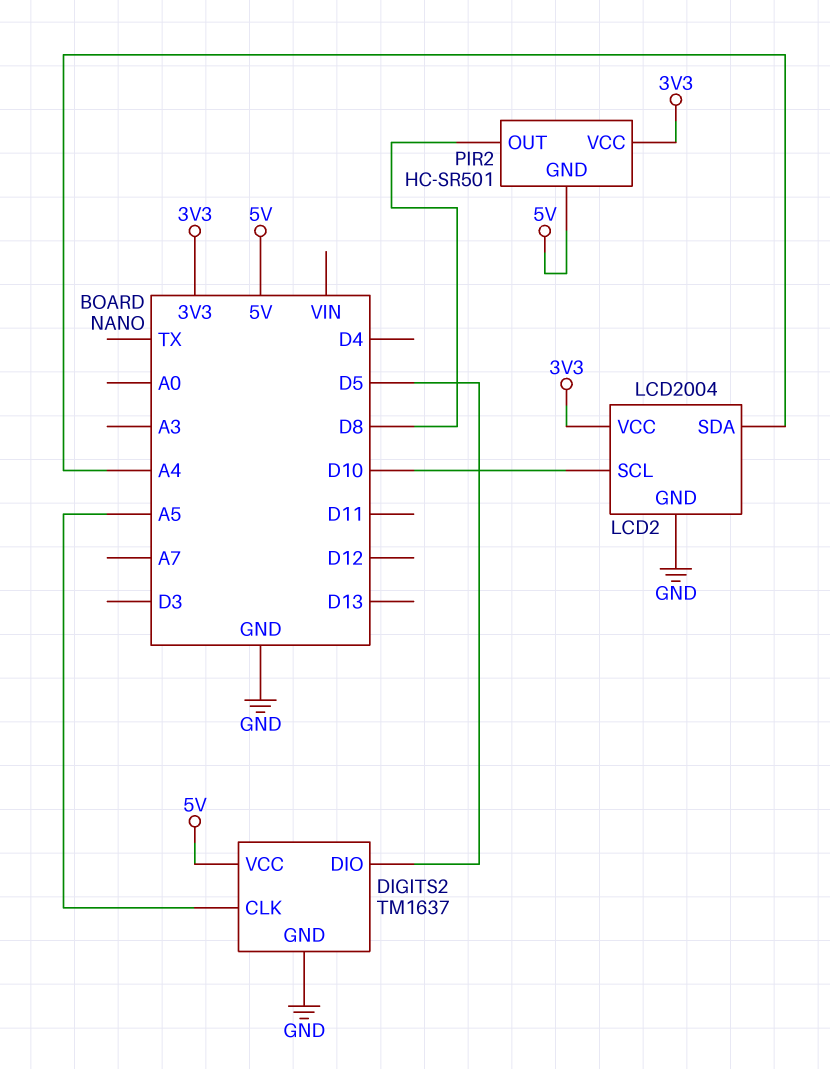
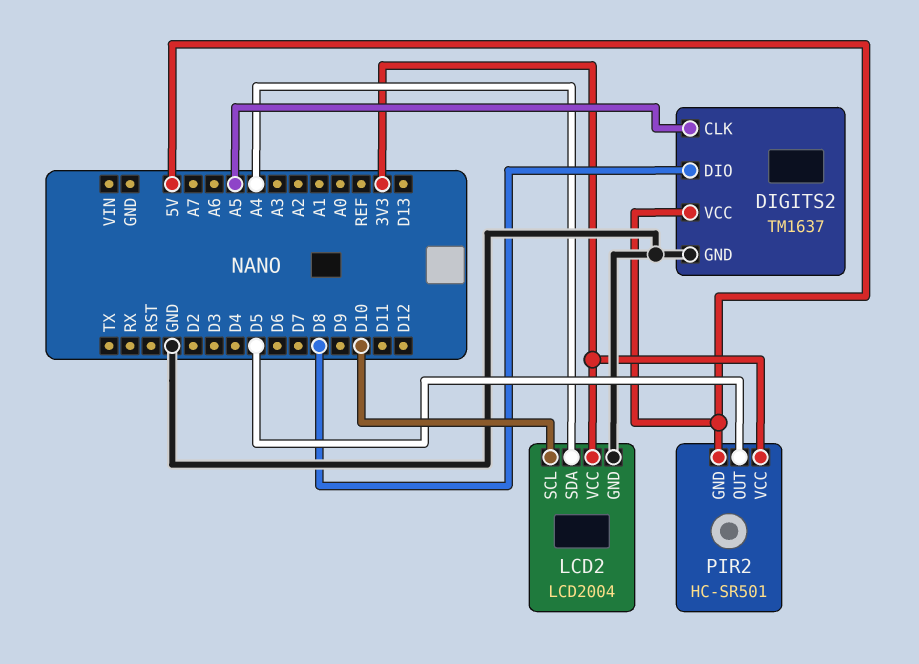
DIGITS2 pin DIO: D5 -> D8
PIR2 pin OUT: D8 -> D5

